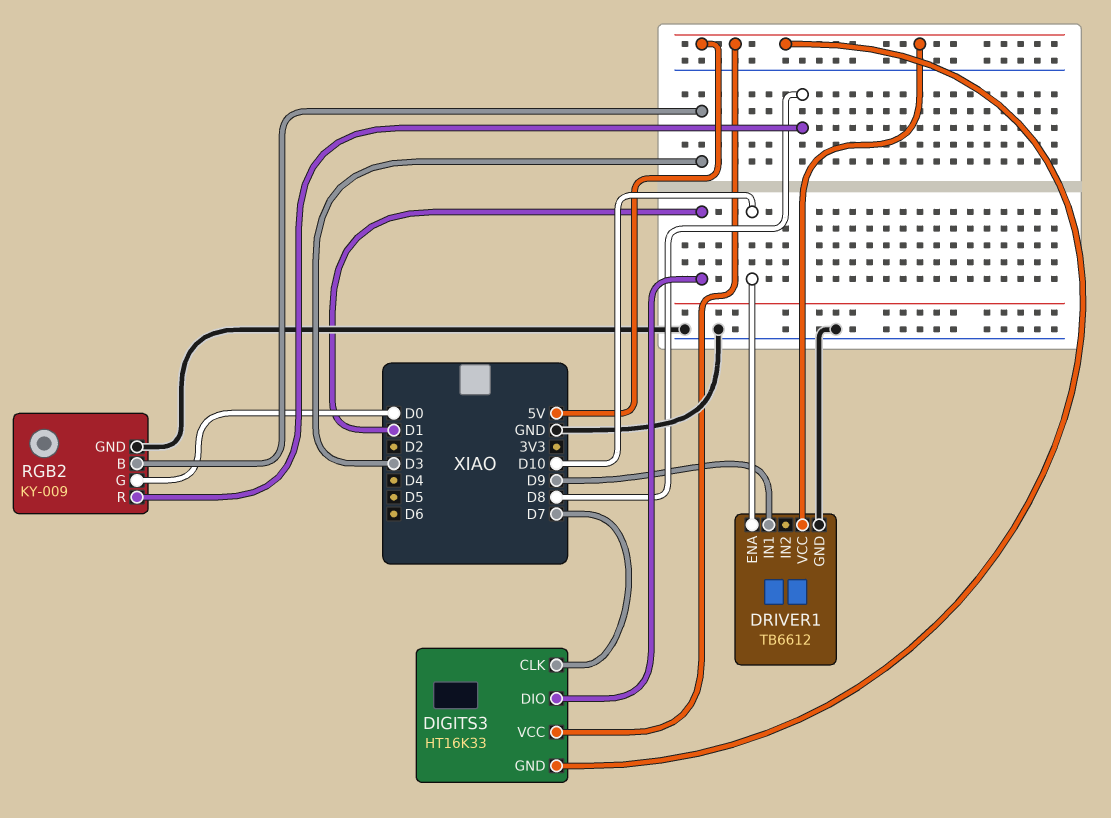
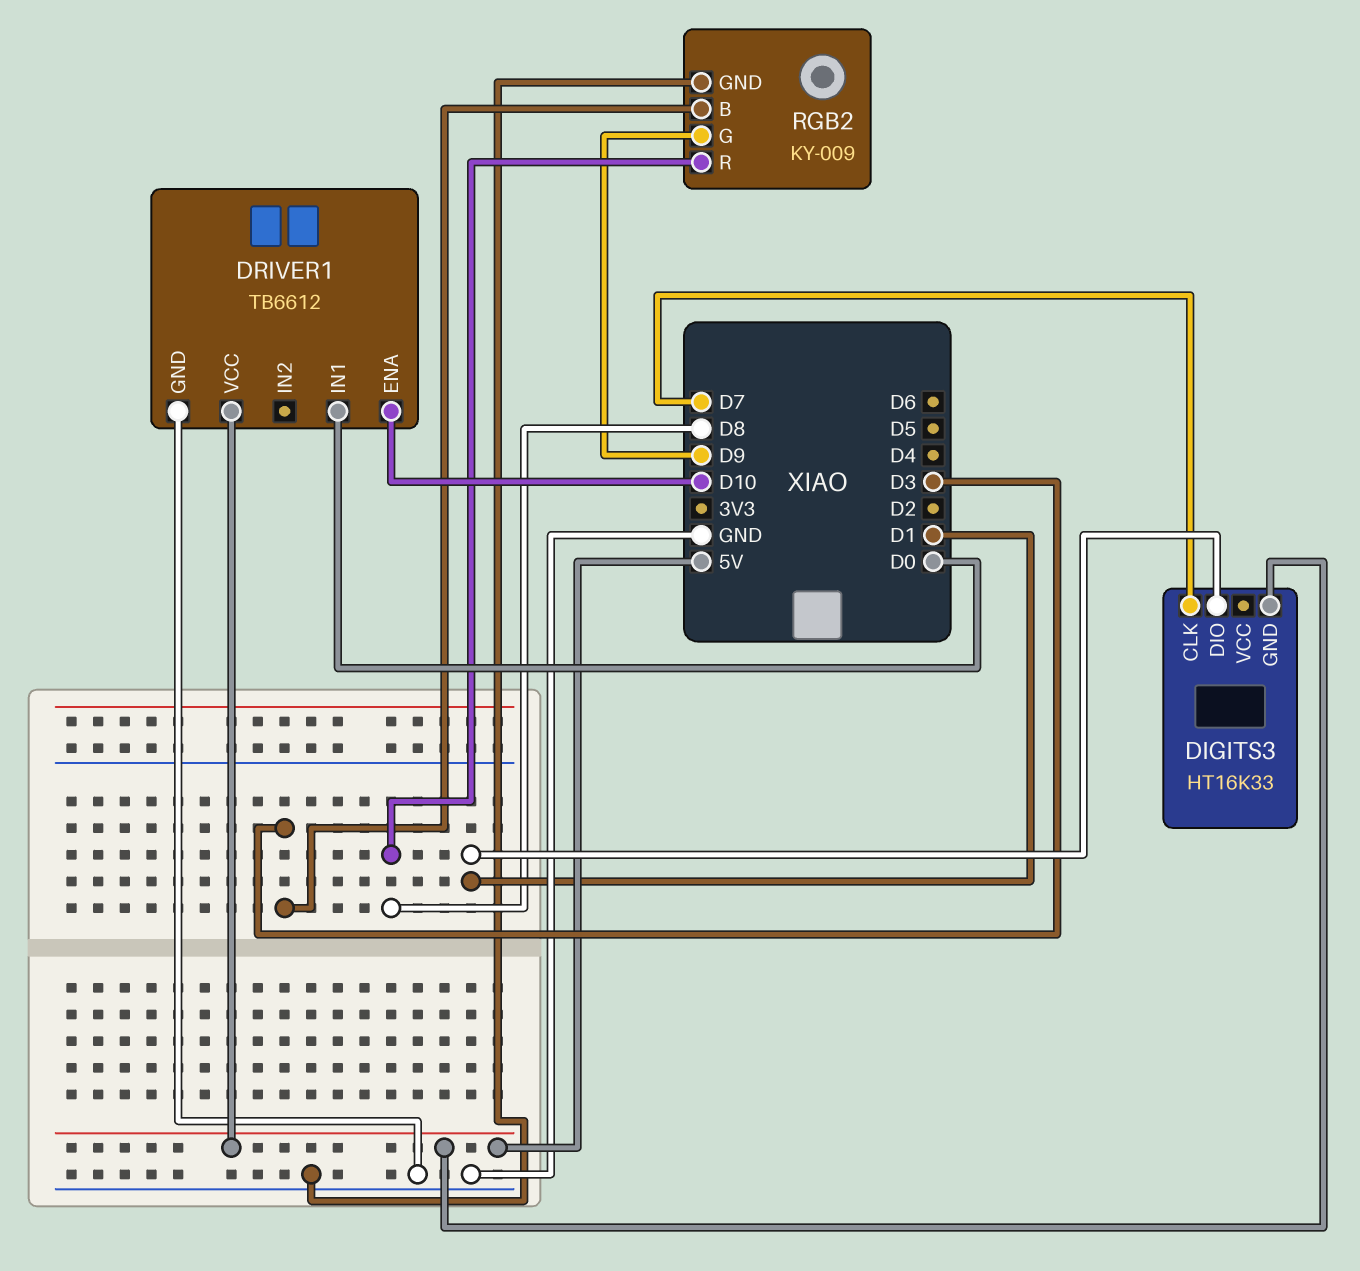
DIGITS3 pin VCC: 5V -> none
DRIVER1 pin IN1: D9 -> D0
RGB2 pin G: D0 -> D9

